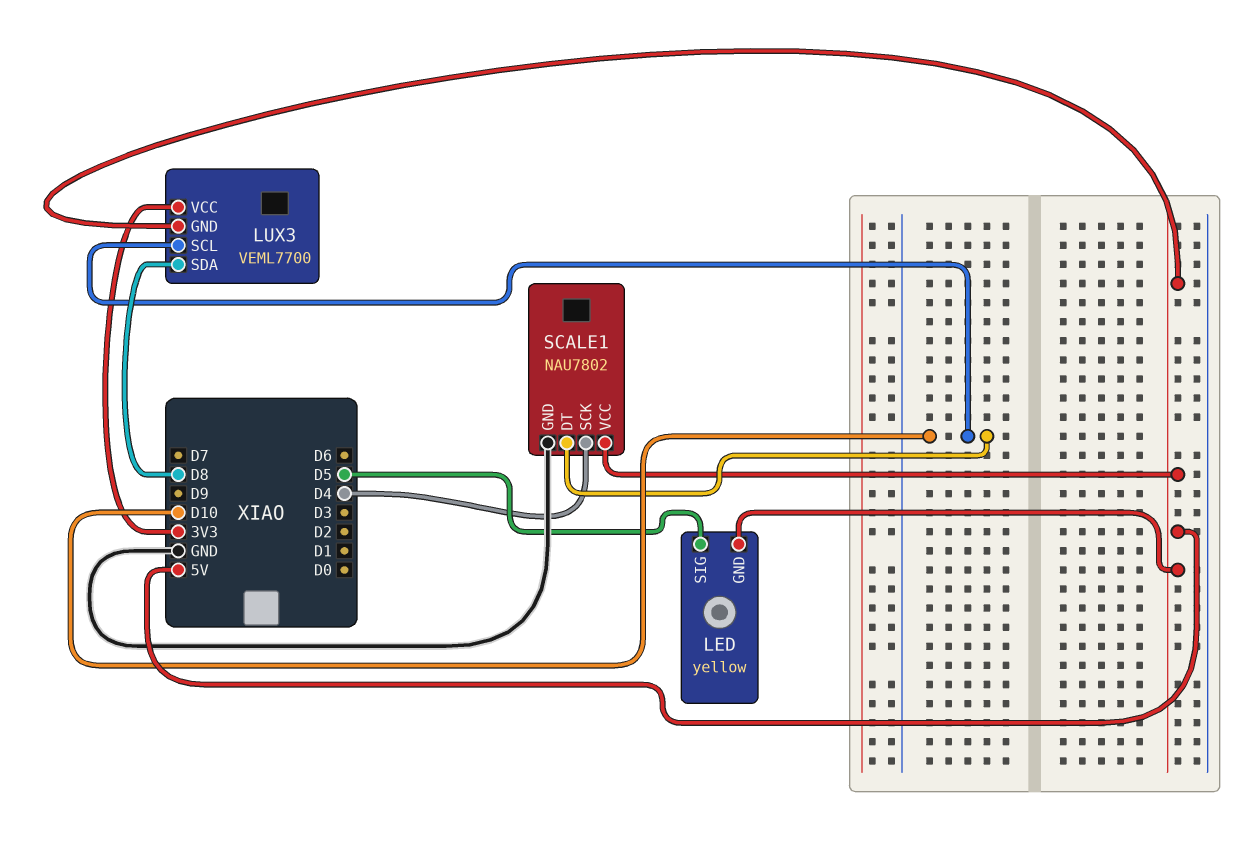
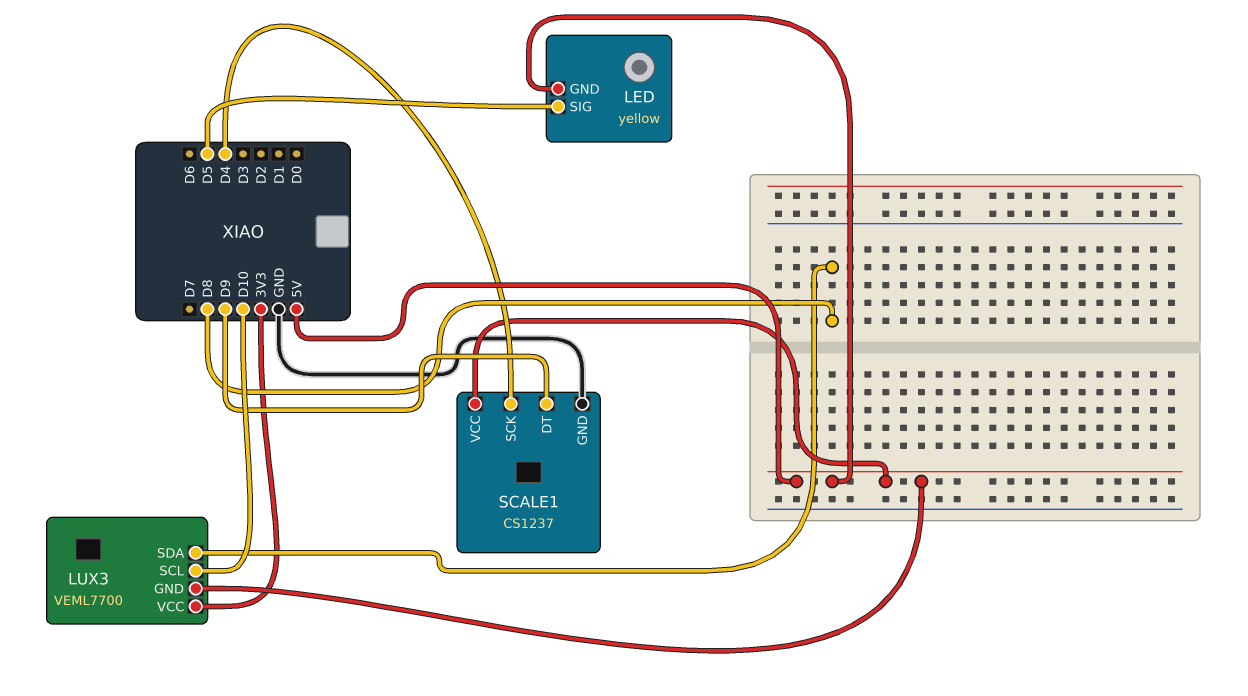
SCALE1: NAU7802 -> CS1237
SCALE1 pin DT: D10 -> D9

